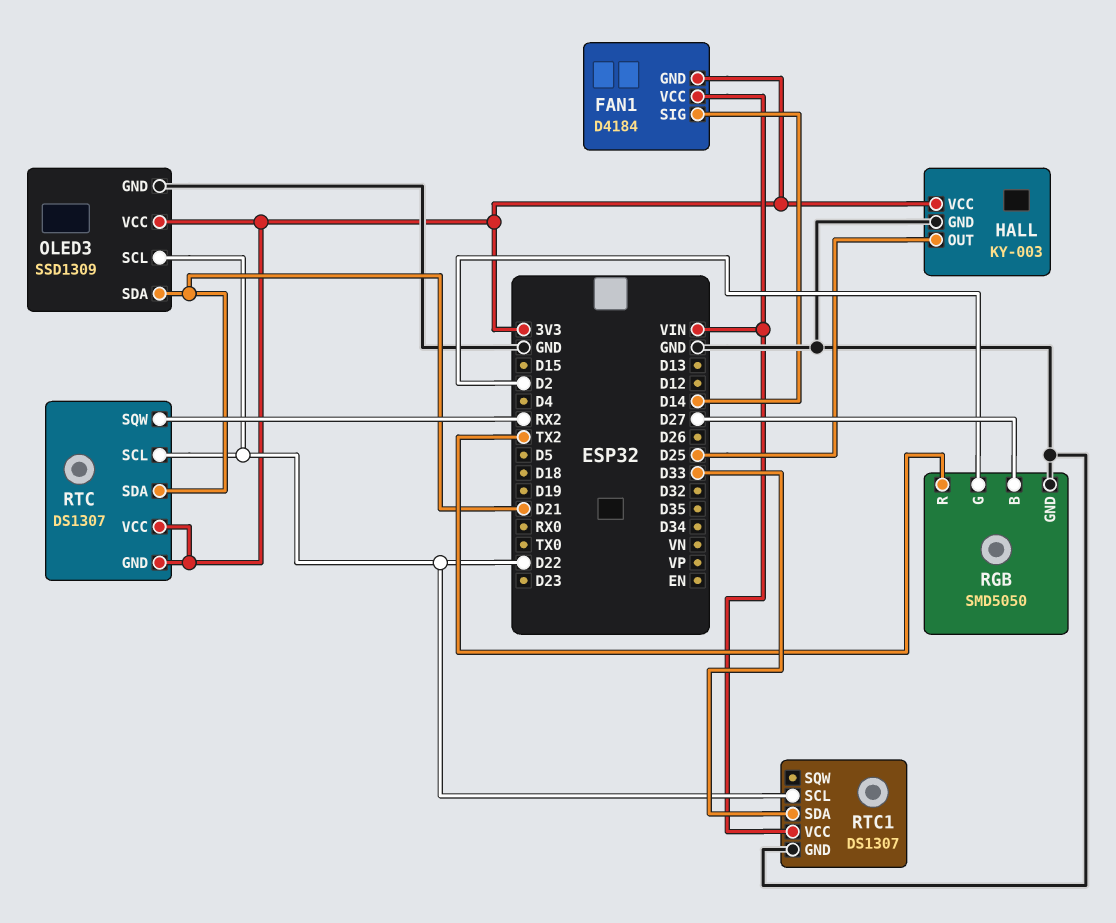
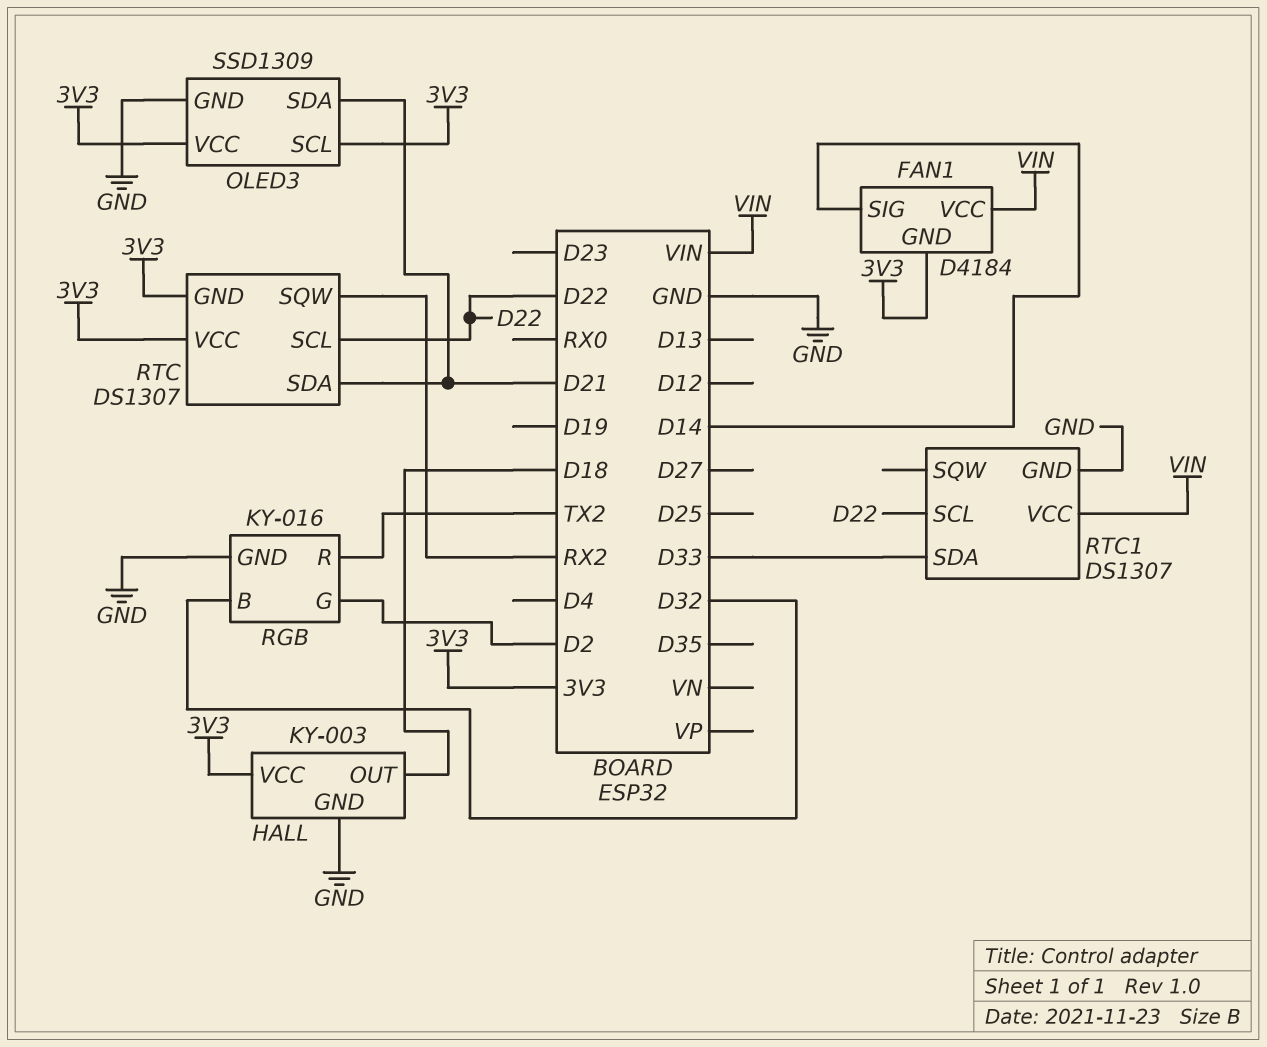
HALL pin OUT: D25 -> D18
OLED3 pin SCL: D22 -> 3V3
RGB: SMD5050 -> KY-016
RGB pin B: D27 -> D32

